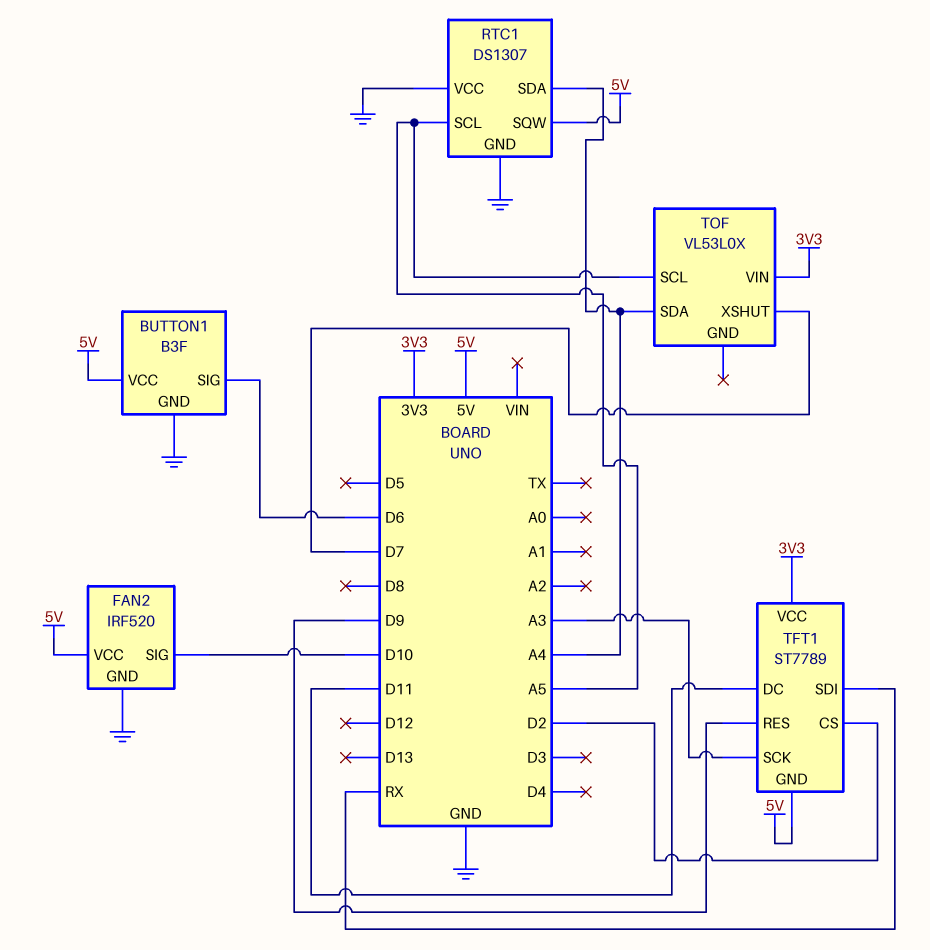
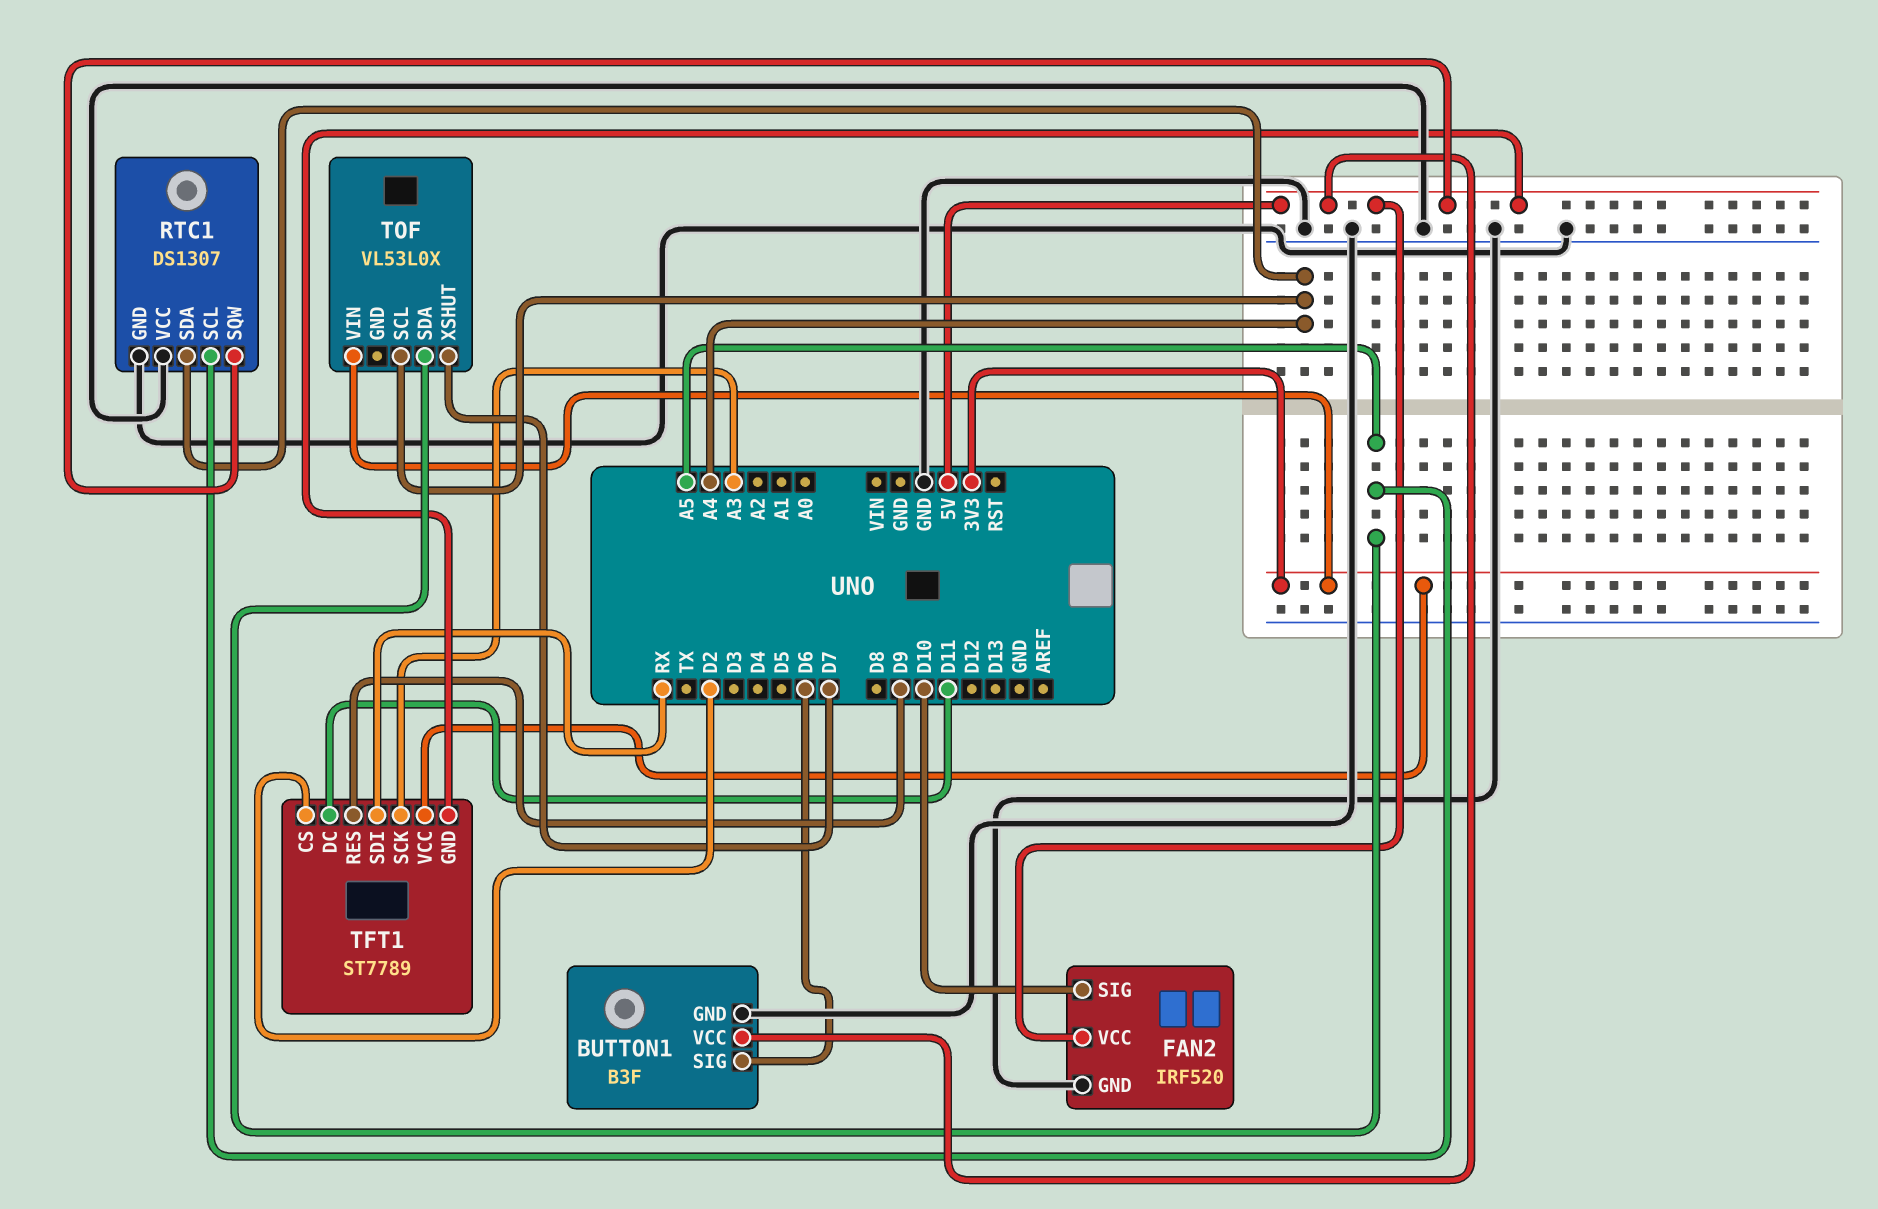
TOF pin SCL: A5 -> A4
TOF pin SDA: A4 -> A5

